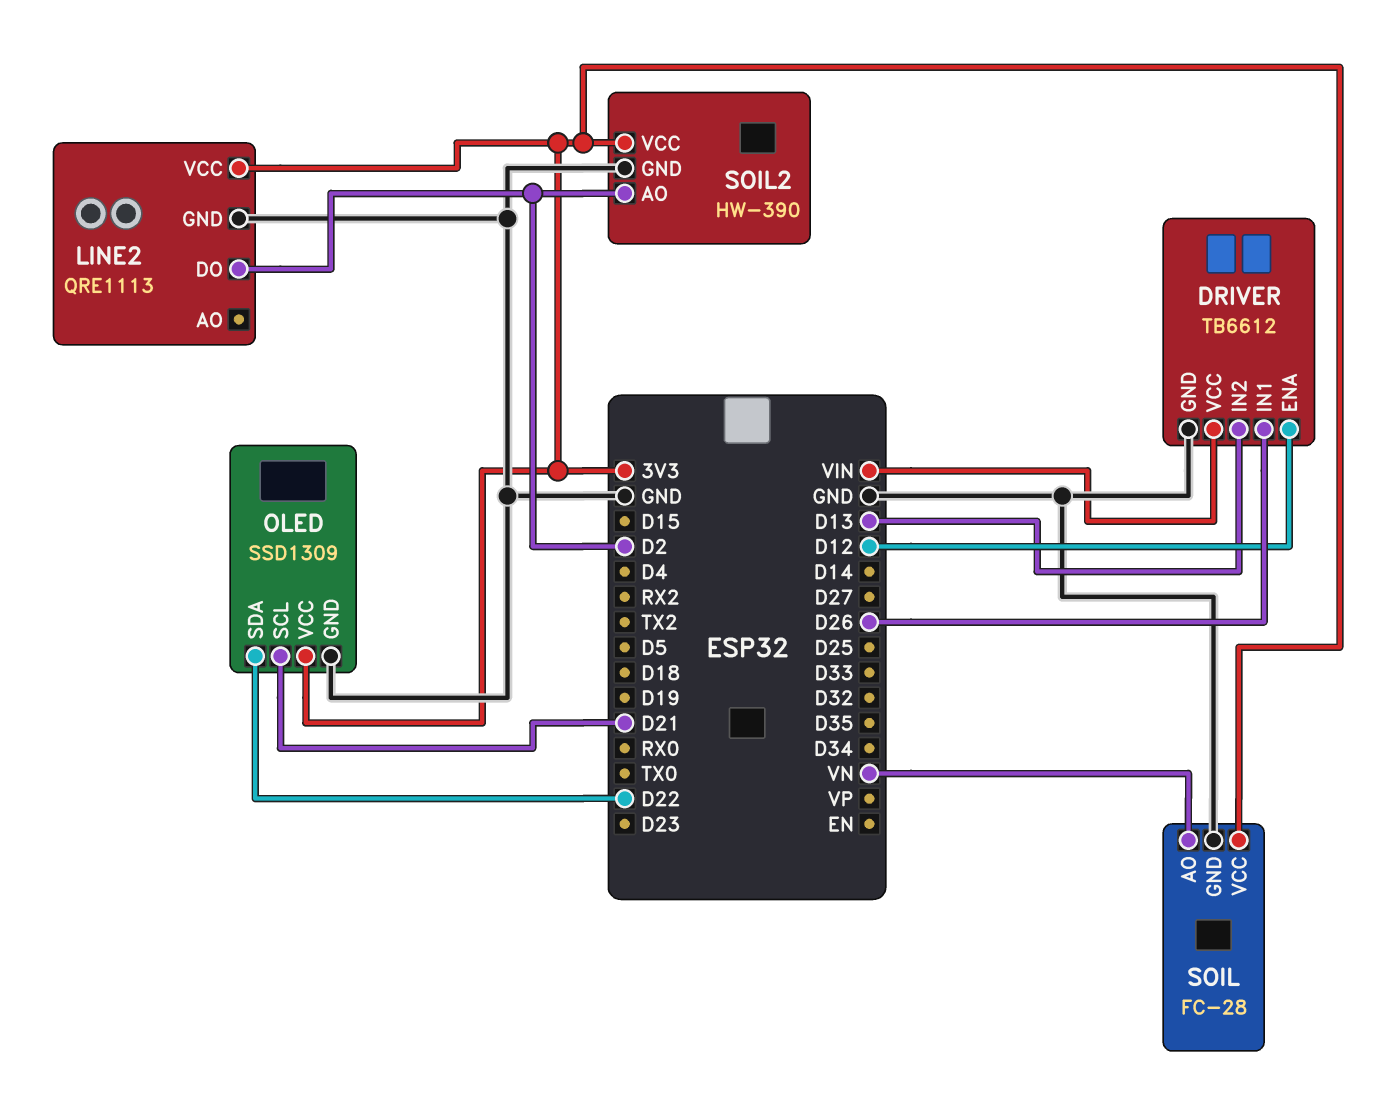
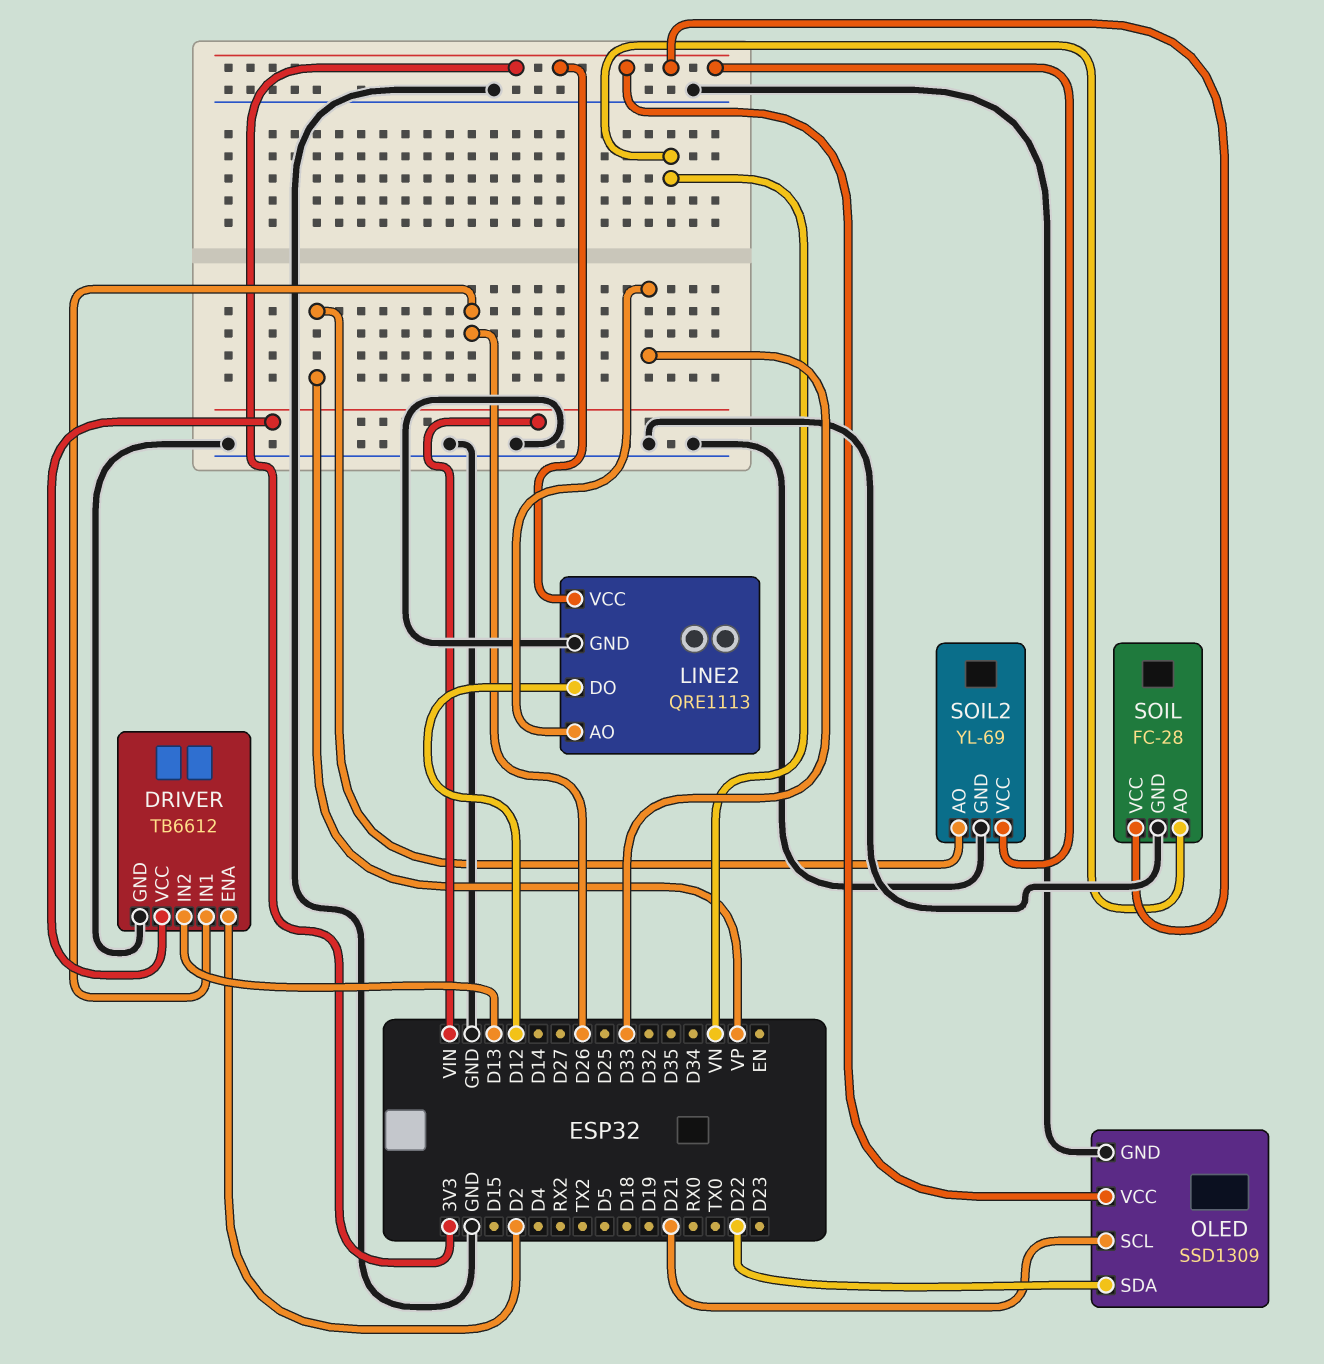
DRIVER pin ENA: D12 -> D2
LINE2 pin AO: none -> D33
LINE2 pin DO: D2 -> D12
SOIL2: HW-390 -> YL-69
SOIL2 pin AO: D2 -> VP

